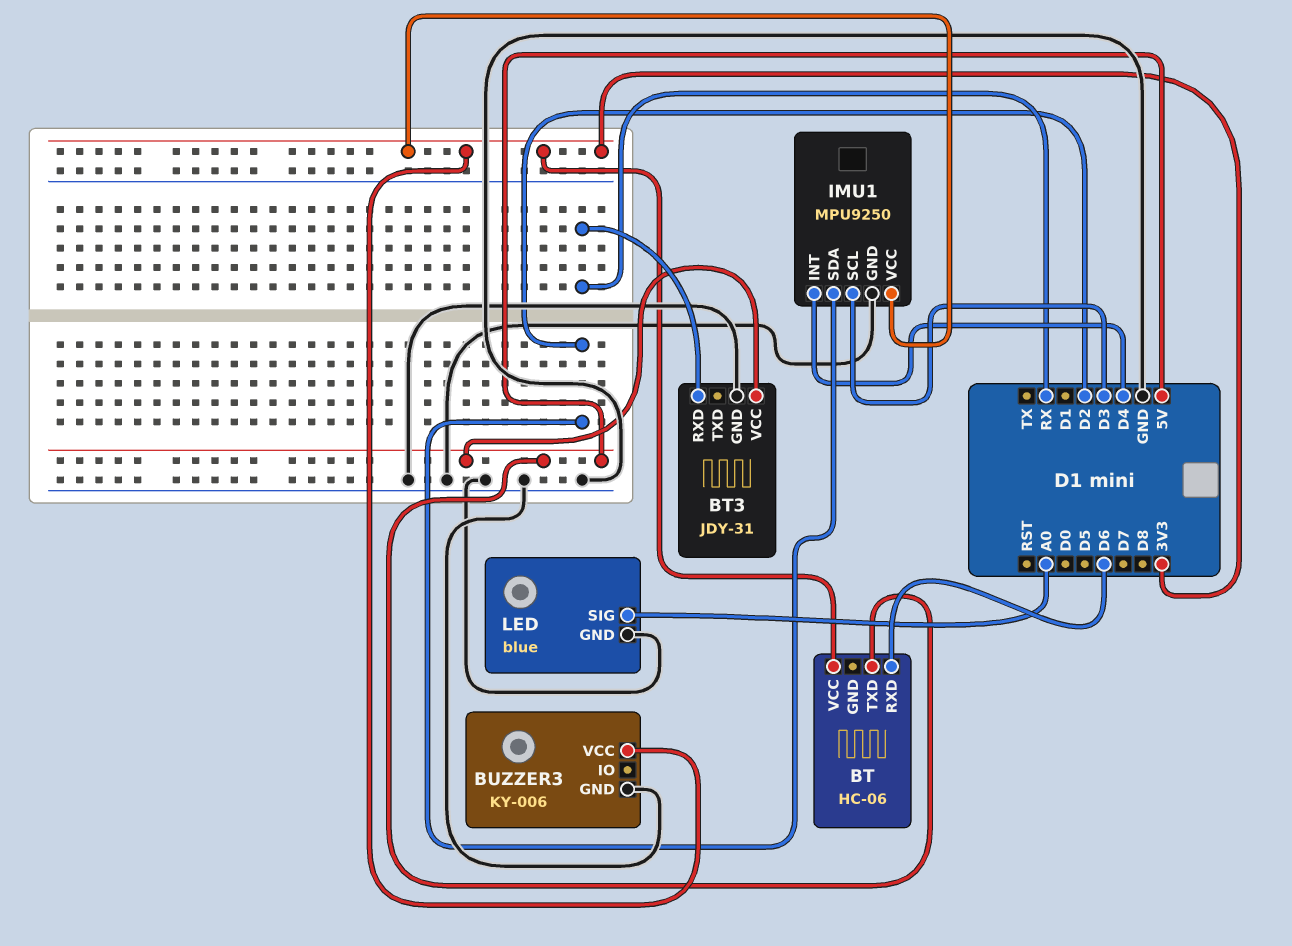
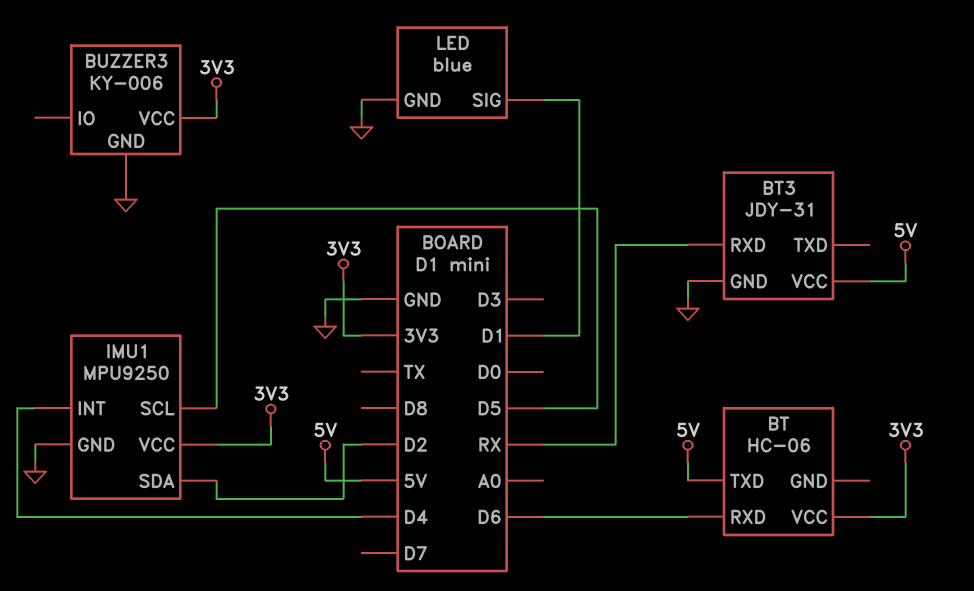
IMU1 pin SCL: D3 -> D5
LED pin SIG: A0 -> D1

